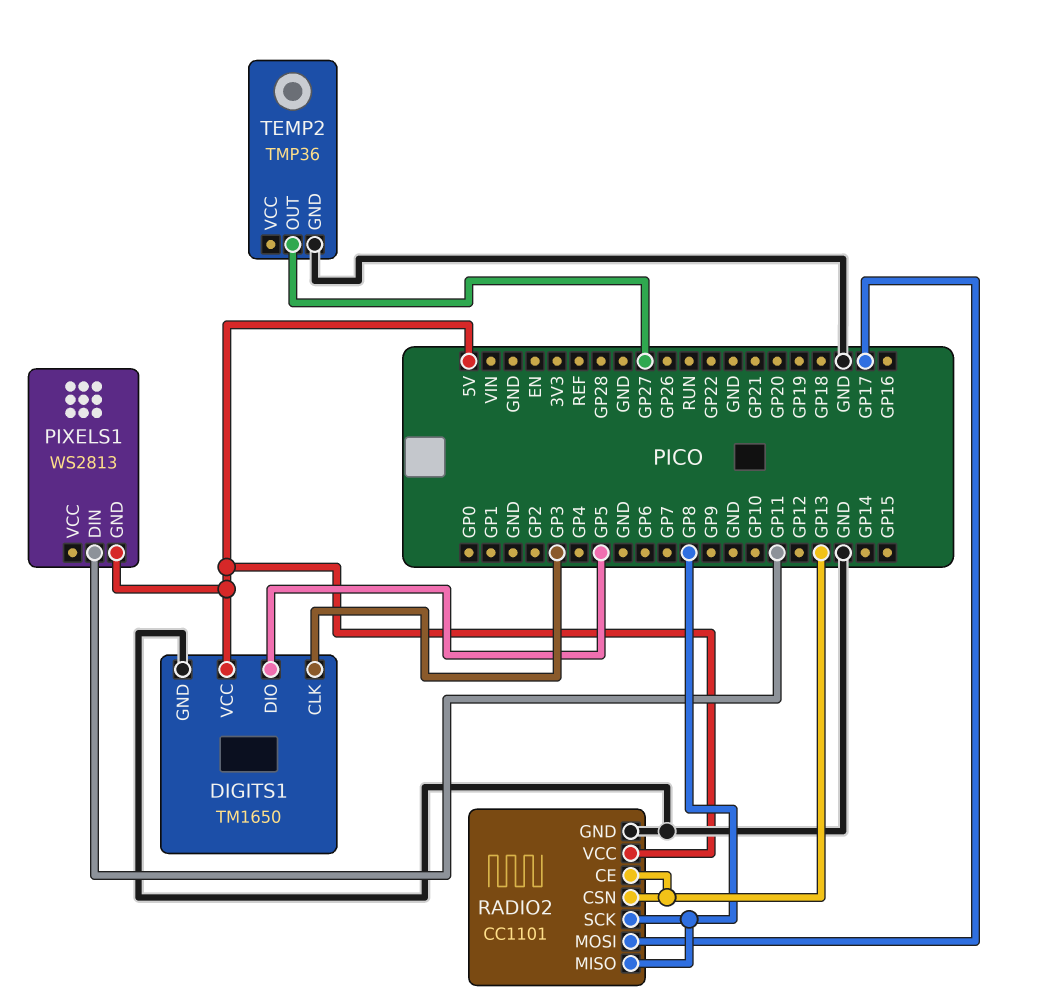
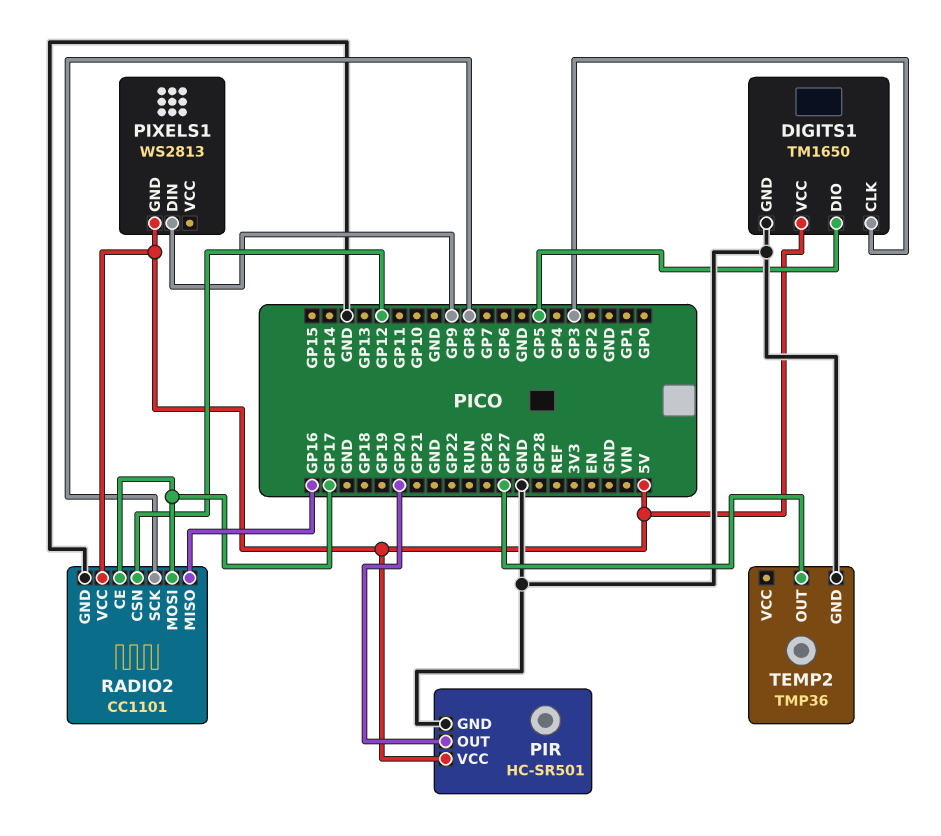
PIR: none -> HC-SR501
PIR pin GND: none -> GND
PIR pin OUT: none -> GP20
PIR pin VCC: none -> 5V
PIXELS1 pin DIN: GP11 -> GP9
RADIO2 pin CE: GP13 -> GP17
RADIO2 pin CSN: GP13 -> GP12
RADIO2 pin MISO: GP8 -> GP16

